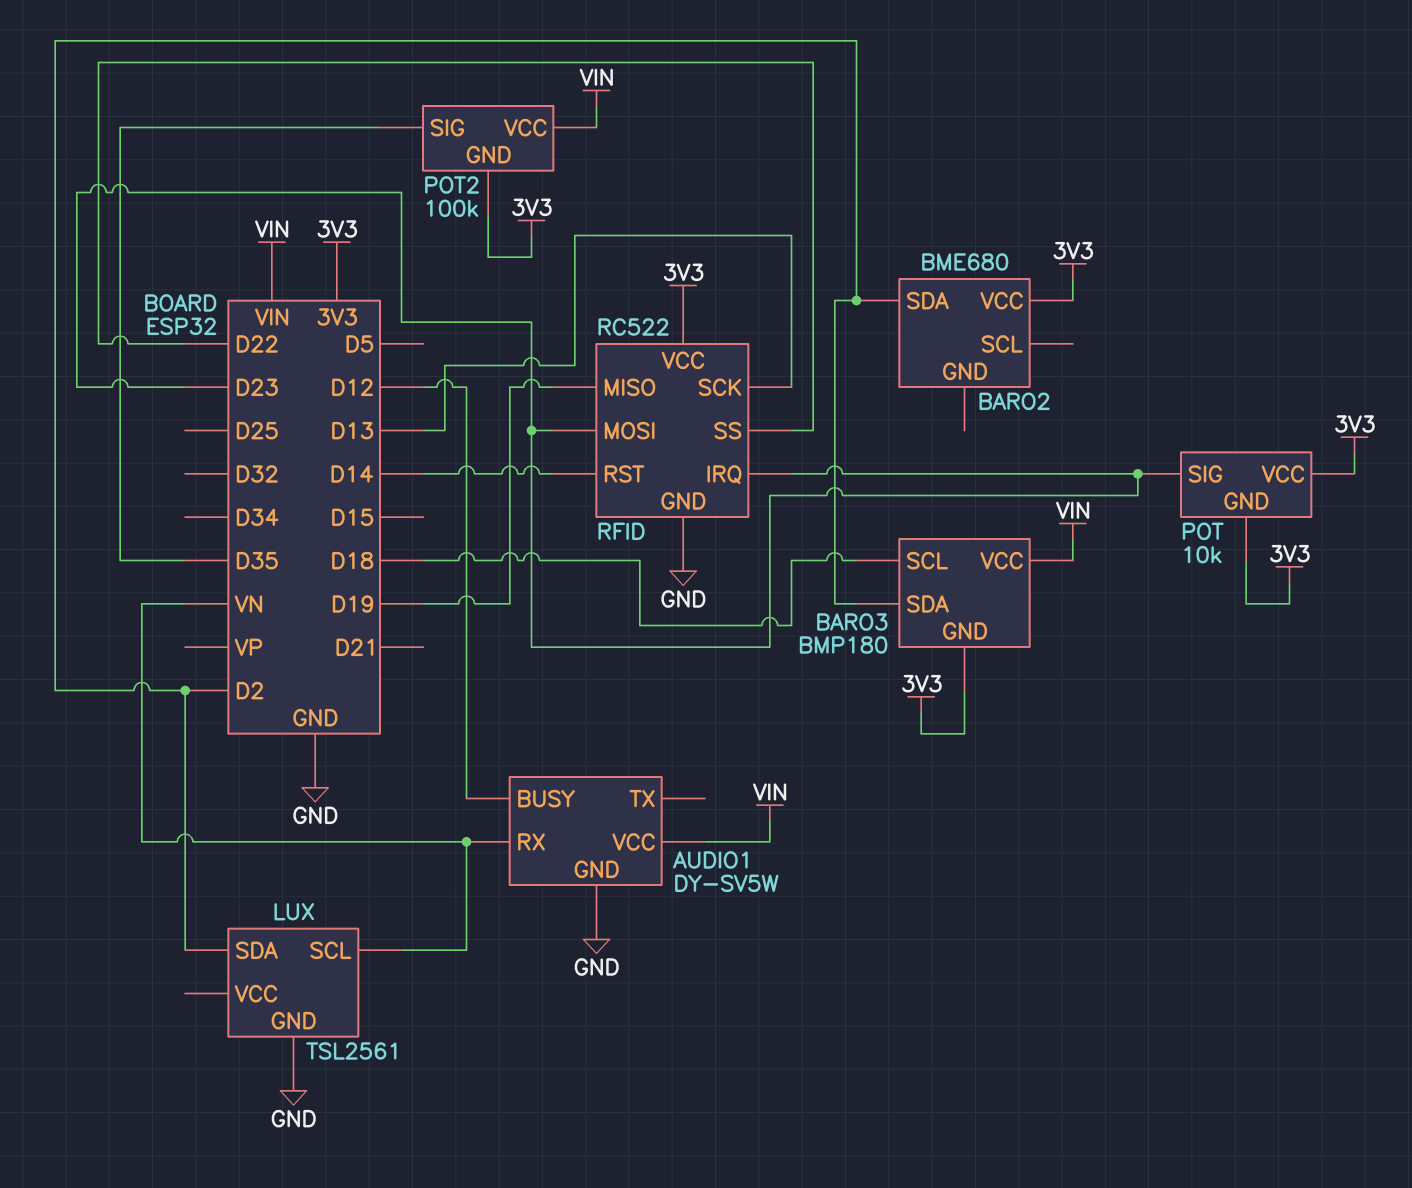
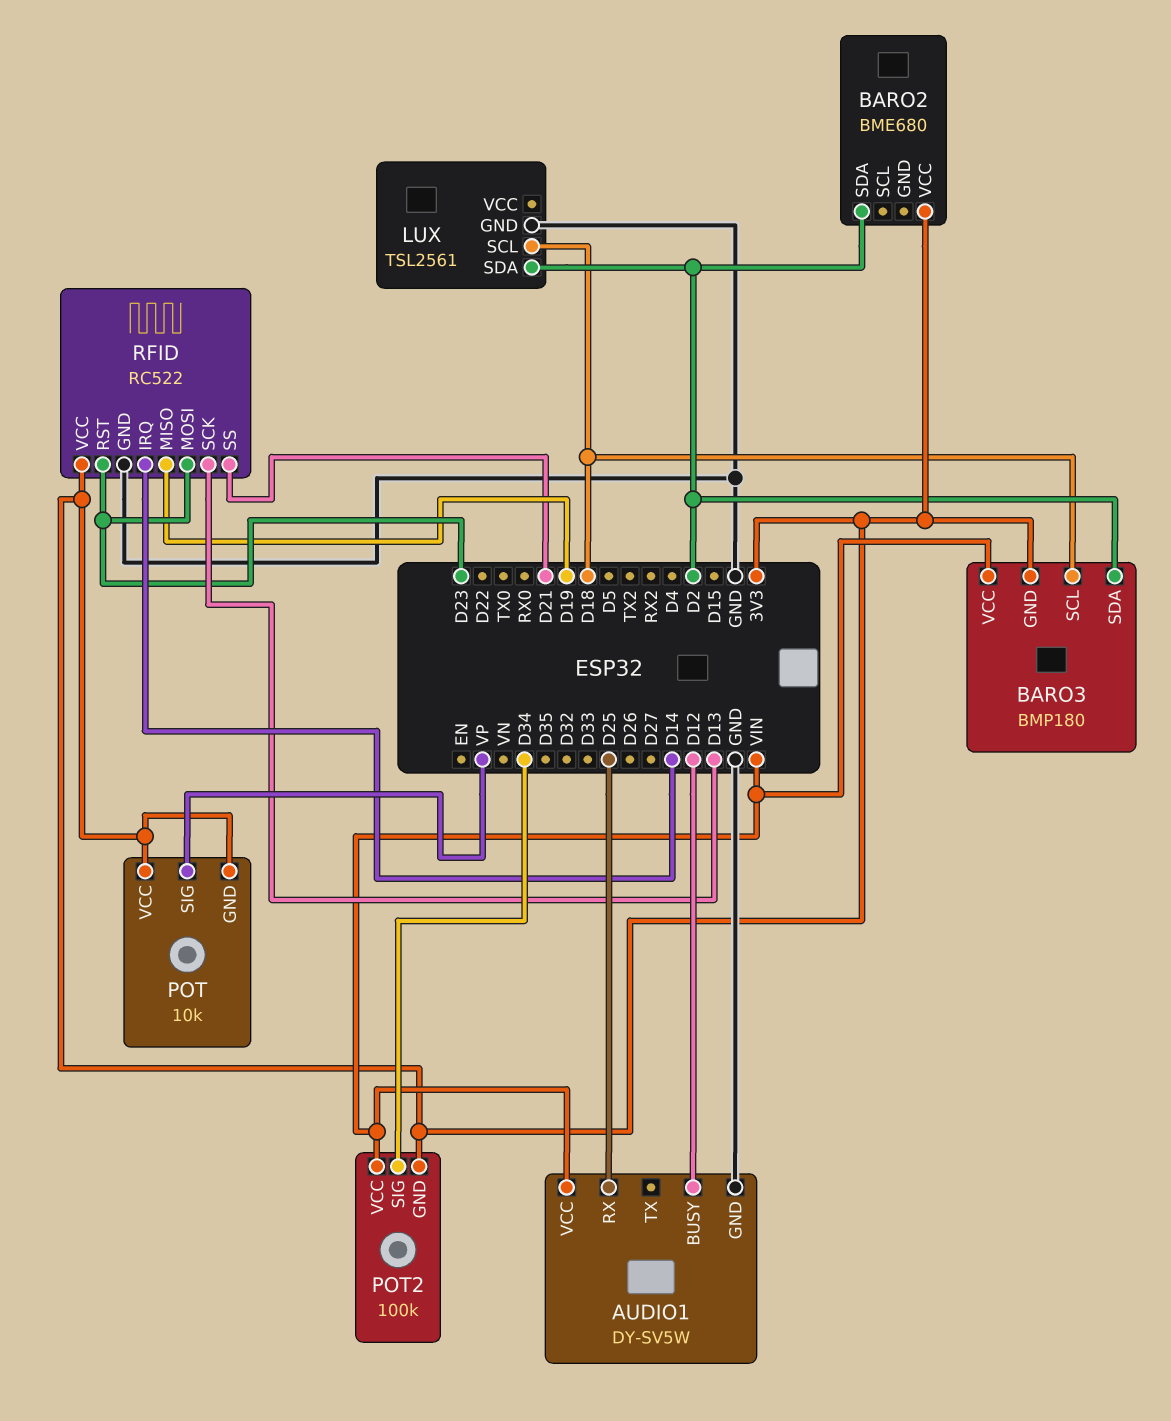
AUDIO1 pin RX: VN -> D25
LUX pin SCL: VN -> D18
POT pin SIG: D23 -> VP
POT2 pin SIG: D35 -> D34
RFID pin IRQ: D23 -> D14
RFID pin RST: D14 -> D23
RFID pin SS: D22 -> D21

